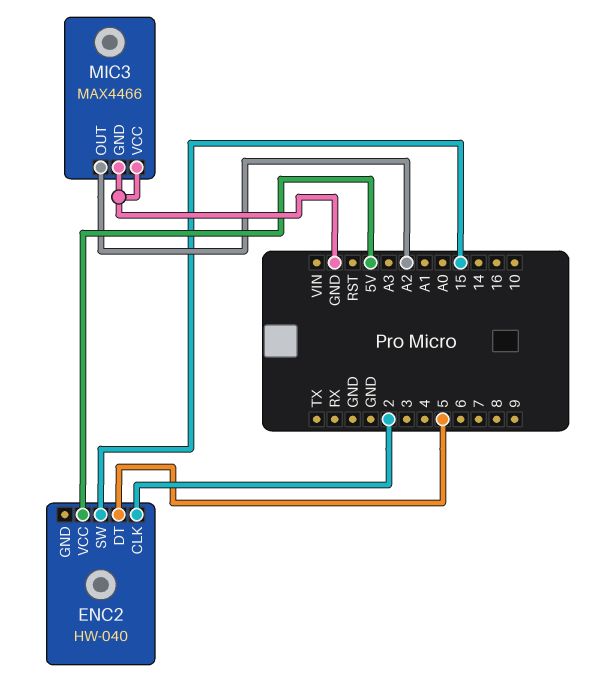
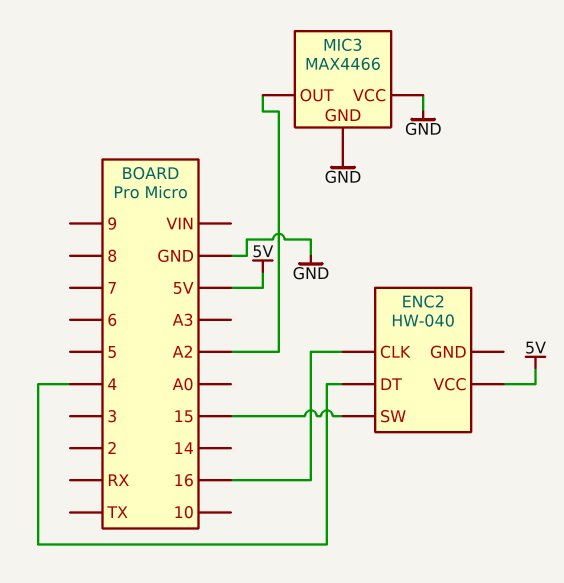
ENC2 pin CLK: 2 -> 16
ENC2 pin DT: 5 -> 4

